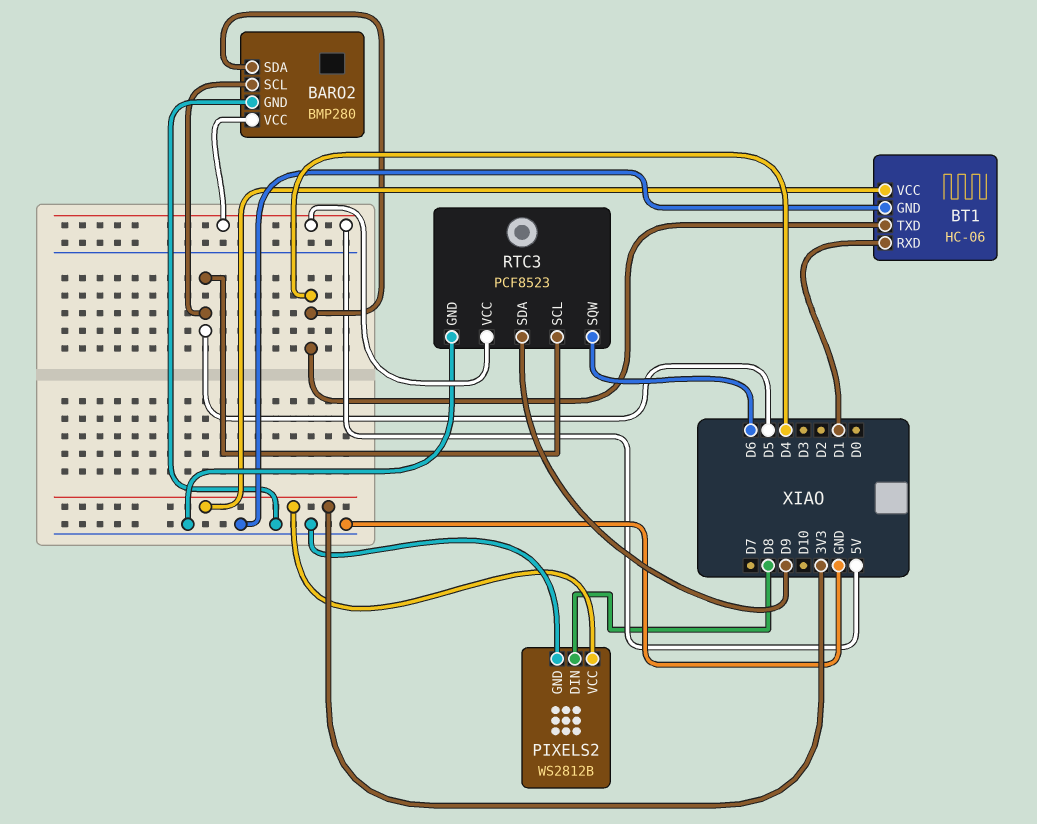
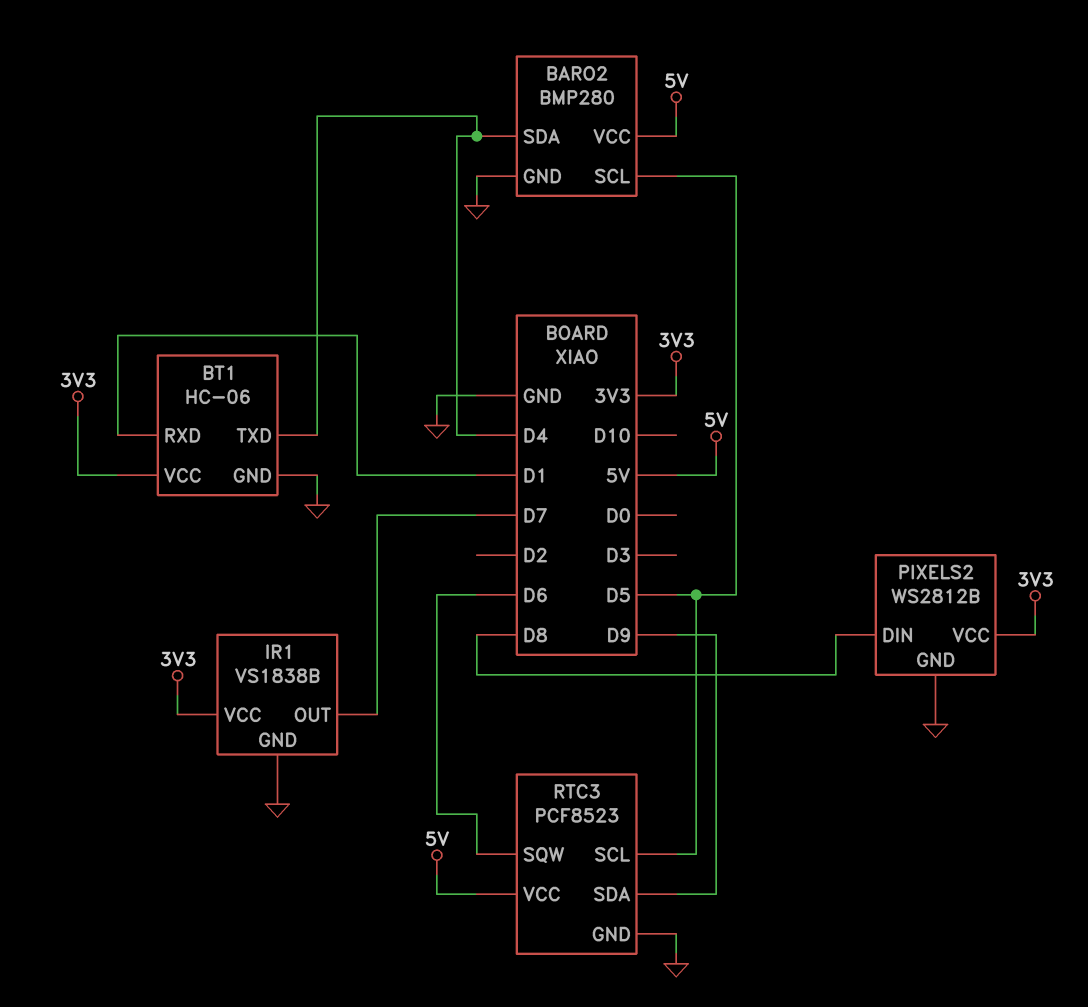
IR1: none -> VS1838B
IR1 pin GND: none -> GND
IR1 pin OUT: none -> D7
IR1 pin VCC: none -> 3V3

